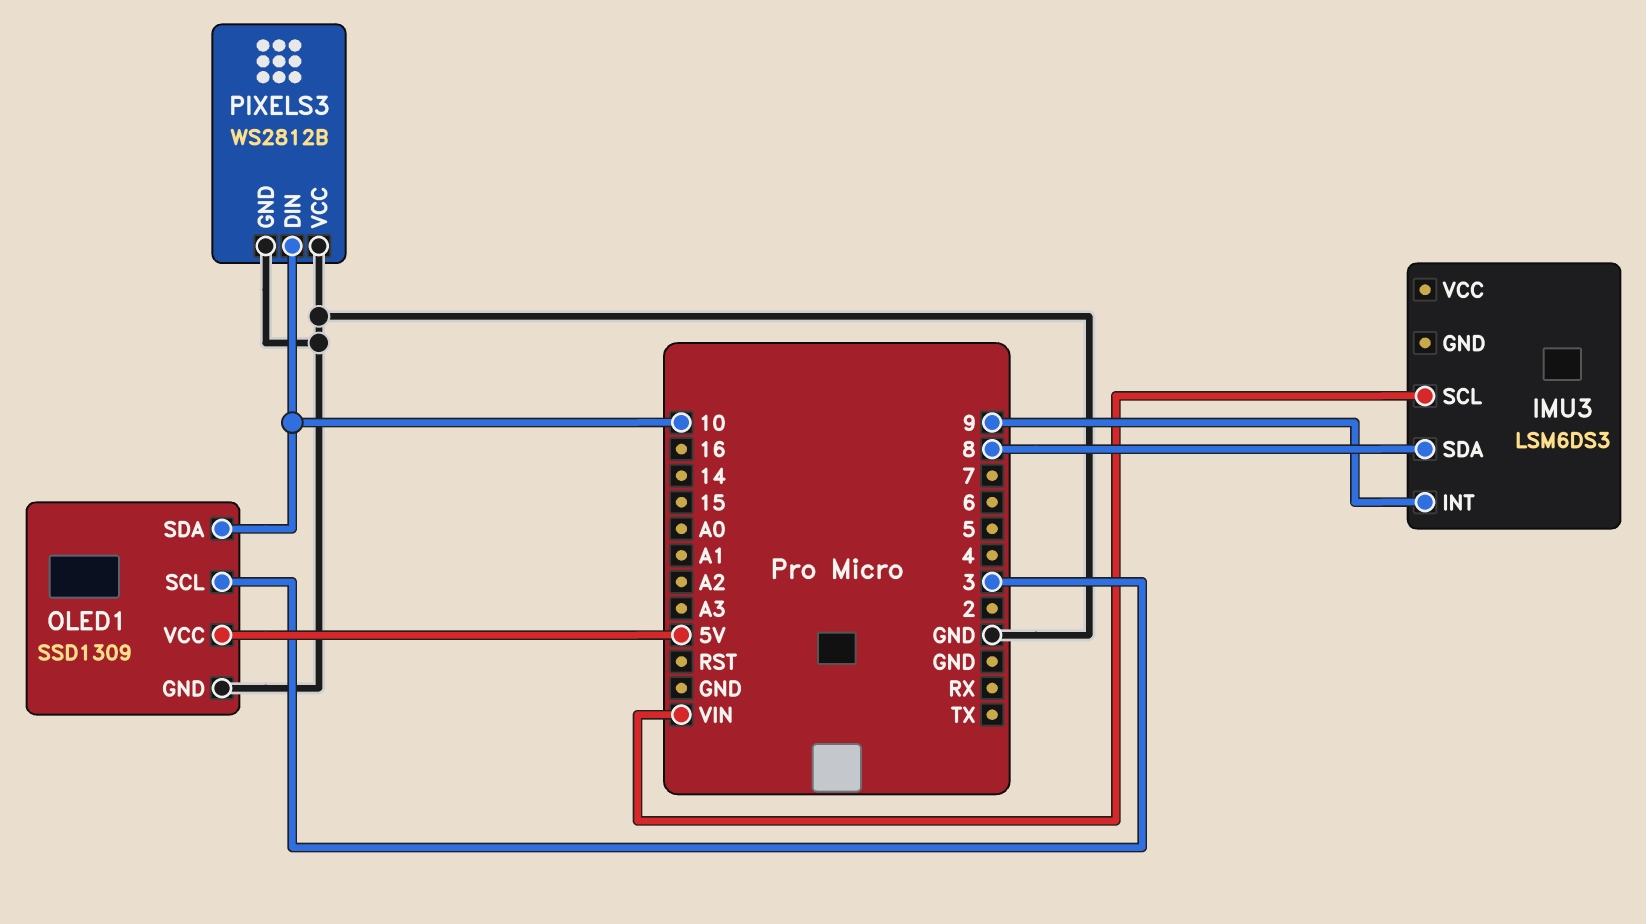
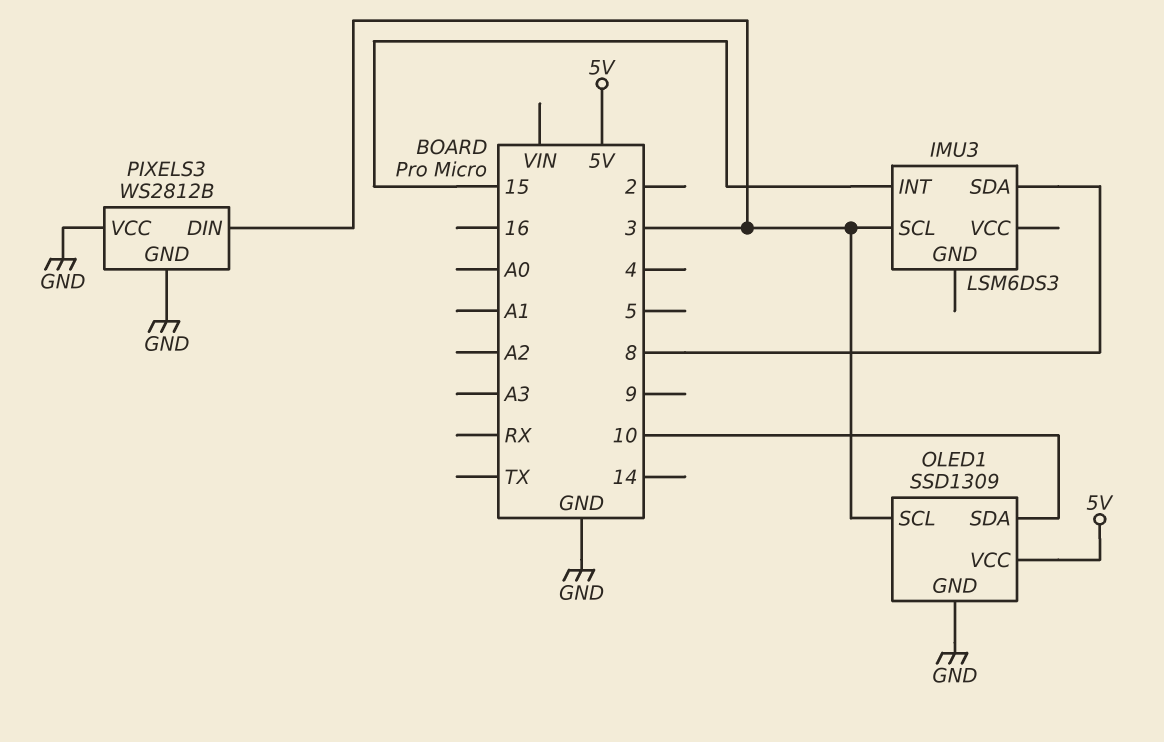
IMU3 pin INT: 9 -> 15
IMU3 pin SCL: VIN -> 3
PIXELS3 pin DIN: 10 -> 3

